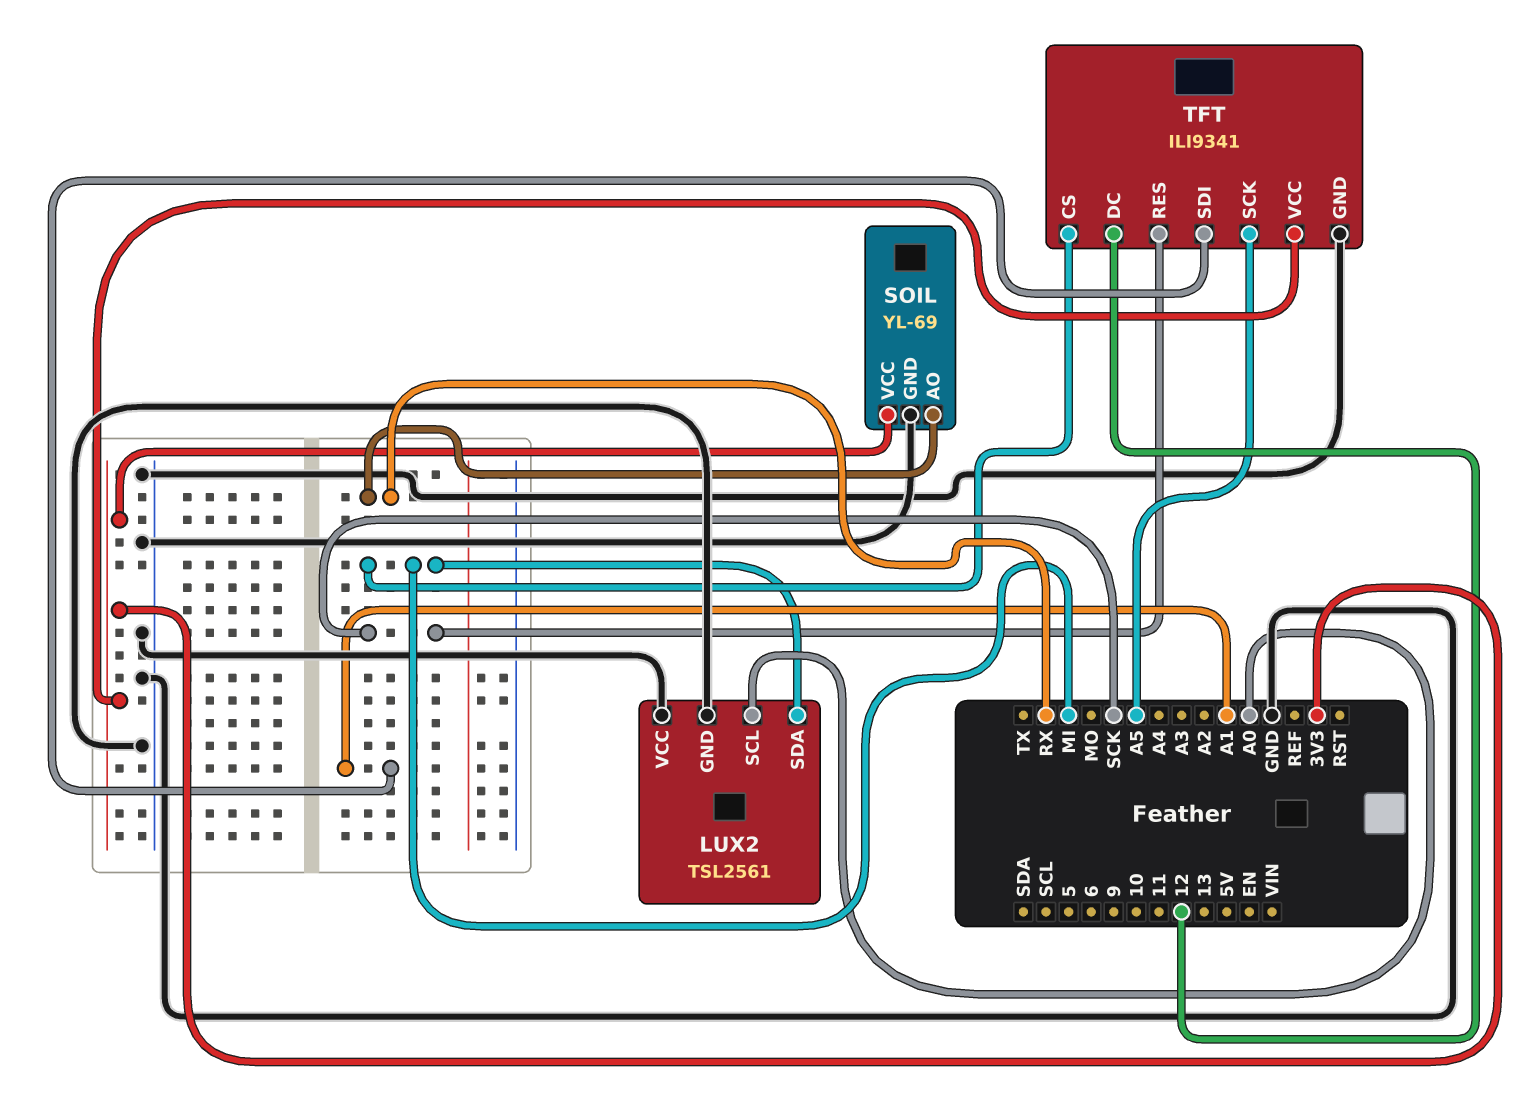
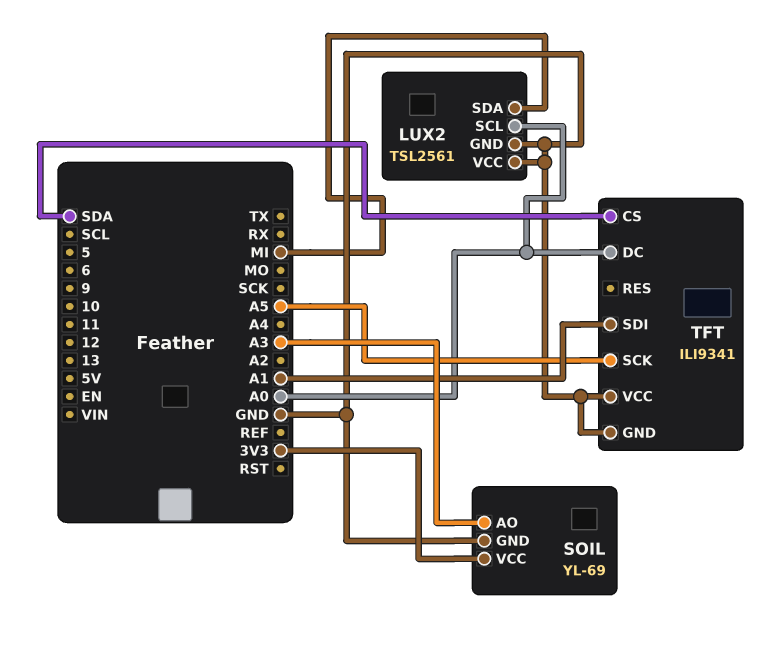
SOIL pin AO: RX -> A3
TFT pin CS: MI -> SDA
TFT pin DC: 12 -> A0
TFT pin RES: SCK -> none
TFT pin VCC: 3V3 -> GND

